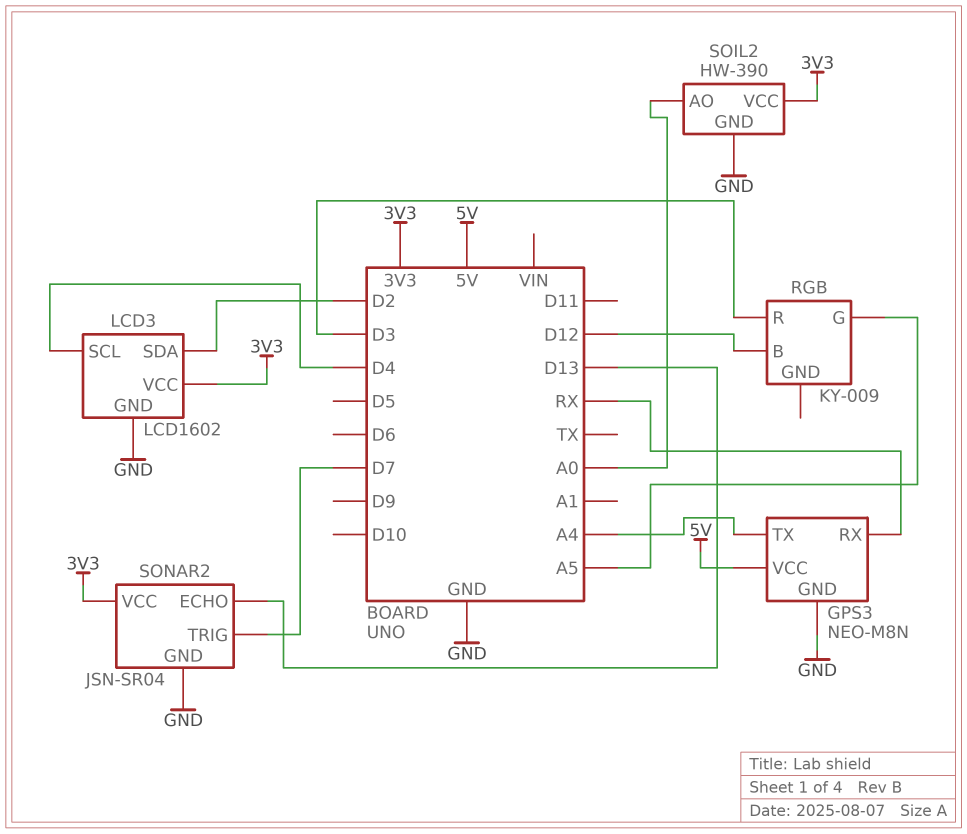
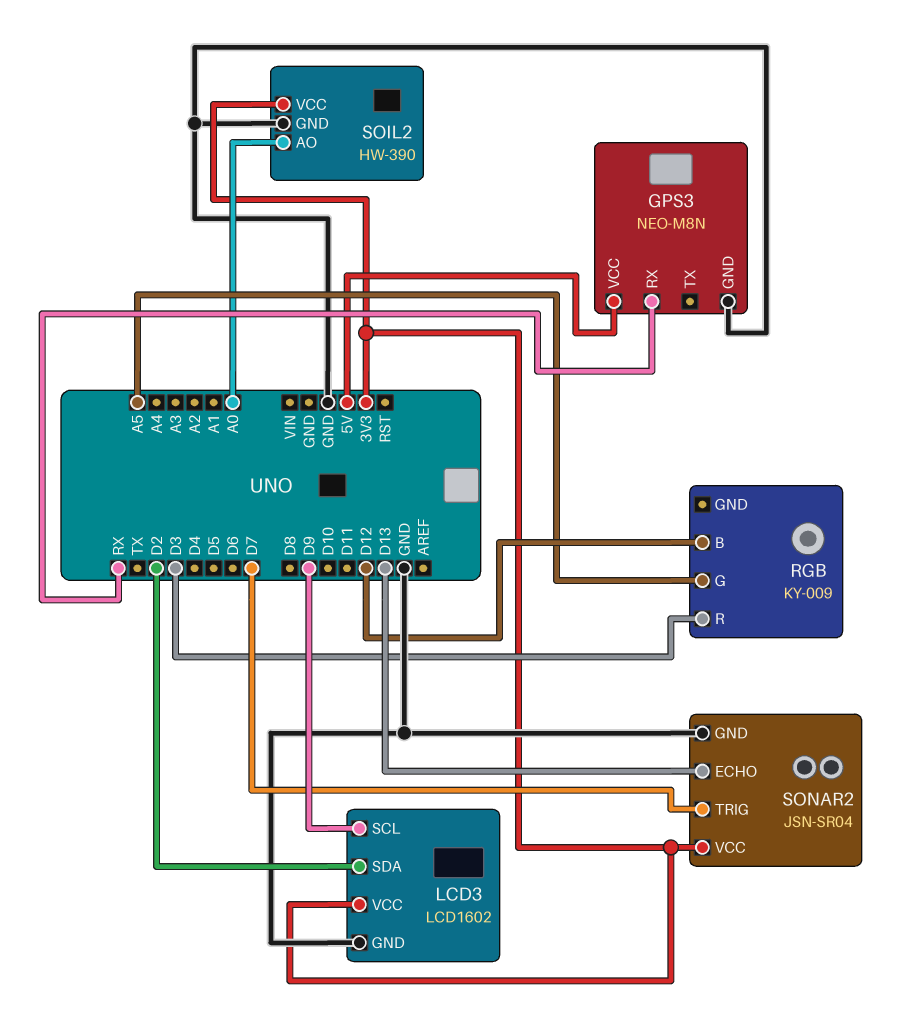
GPS3 pin TX: A4 -> none
LCD3 pin SCL: D4 -> D9

